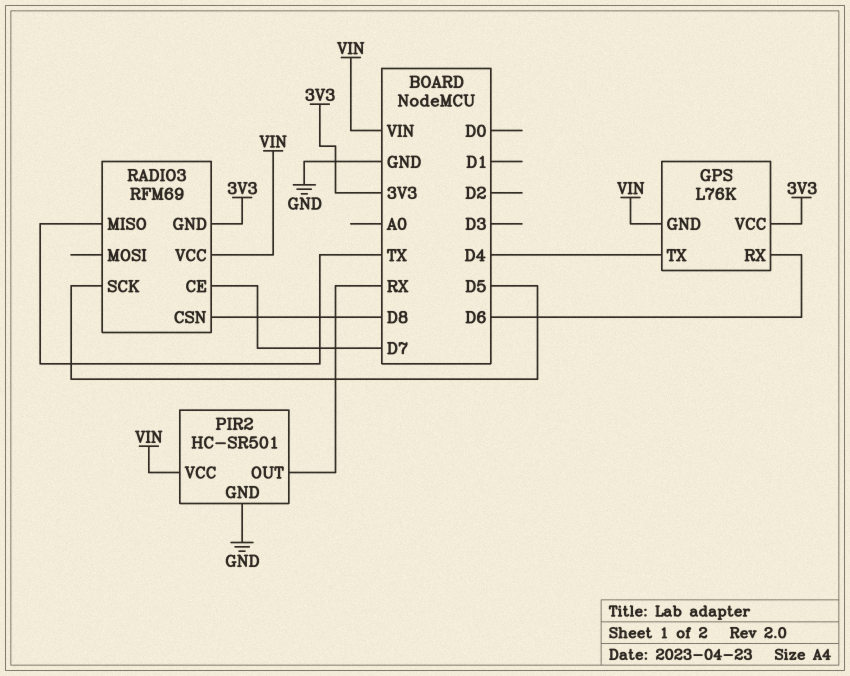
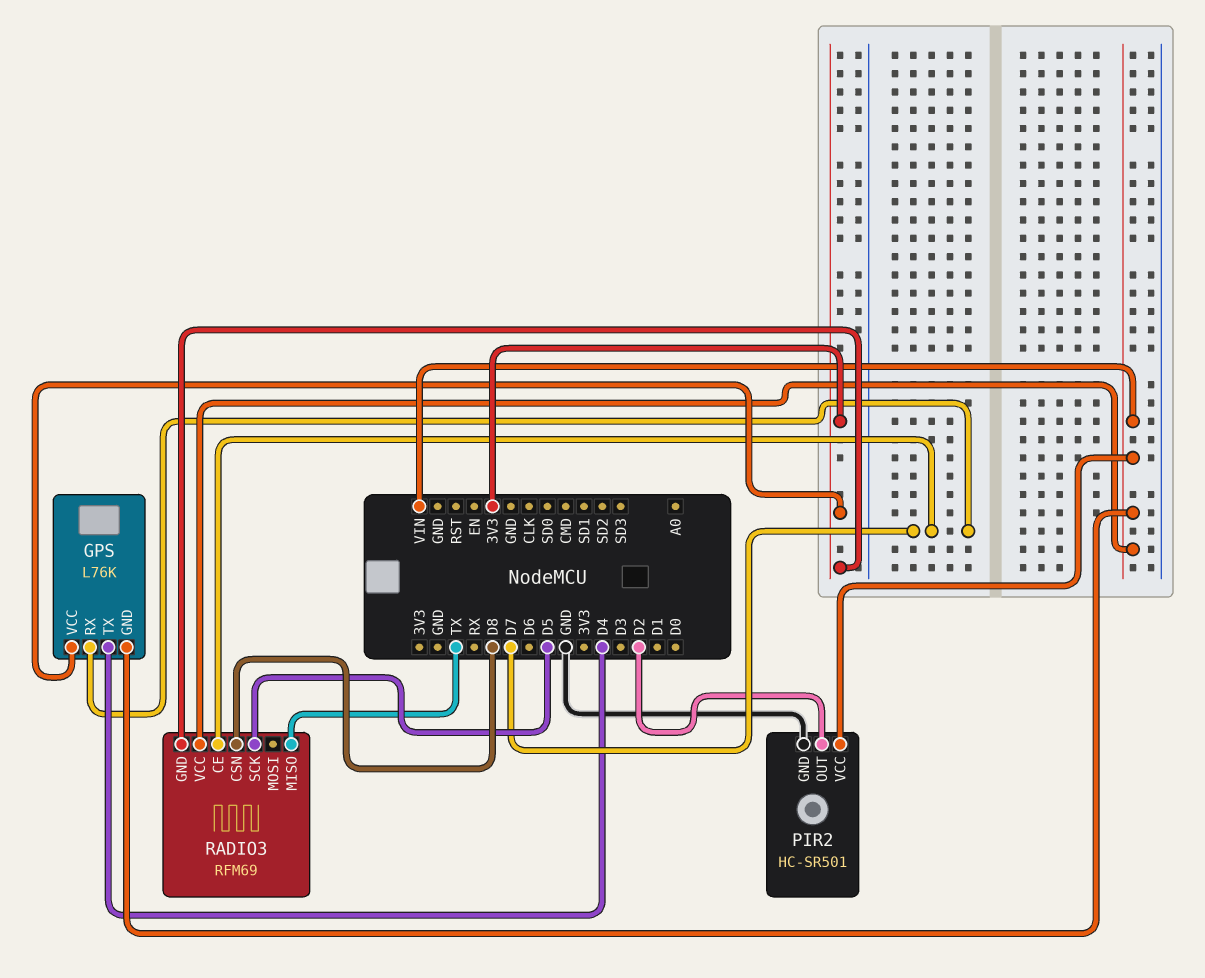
GPS pin RX: D6 -> D7
PIR2 pin OUT: RX -> D2

